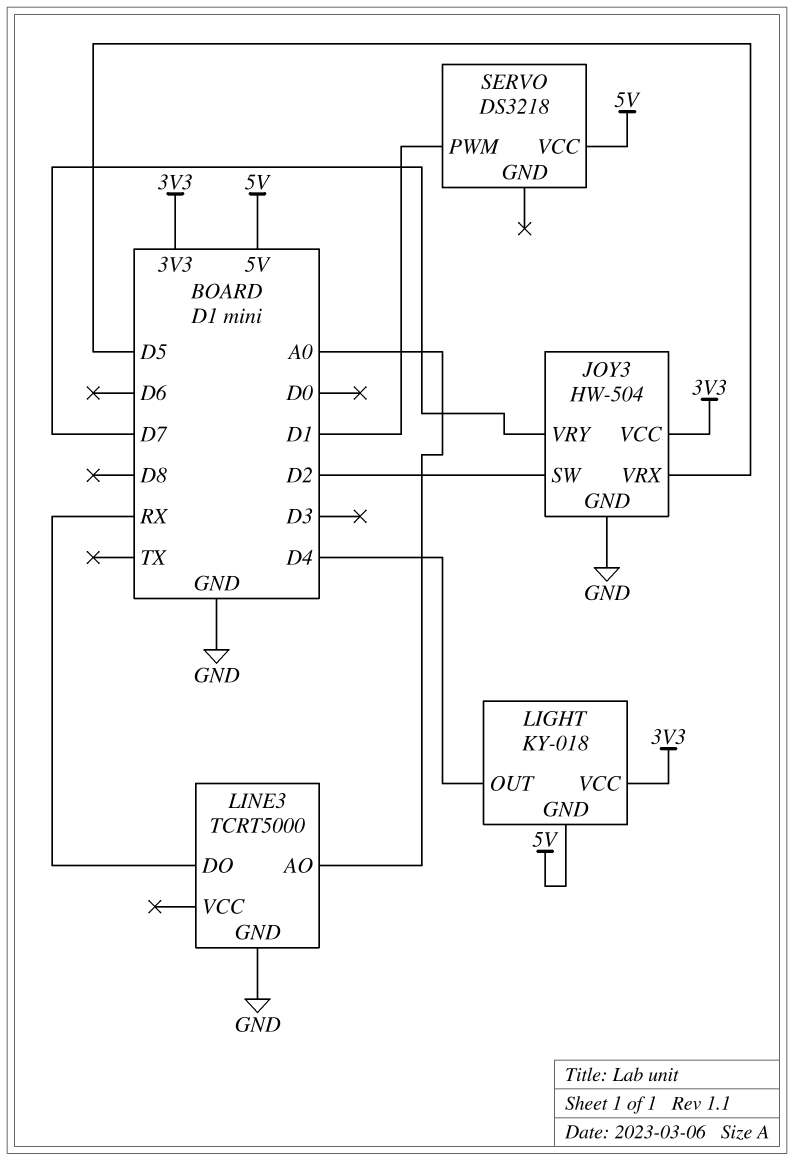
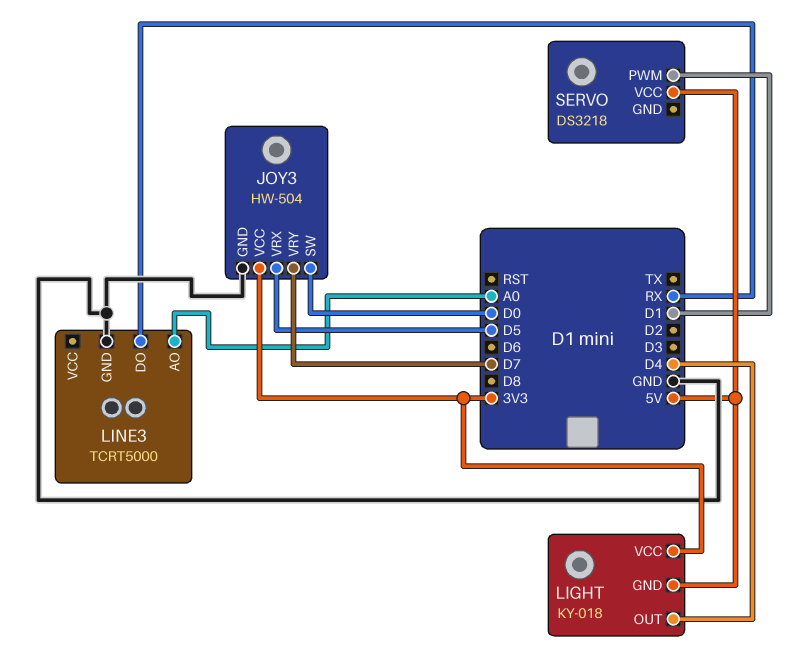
JOY3 pin SW: D2 -> D0

